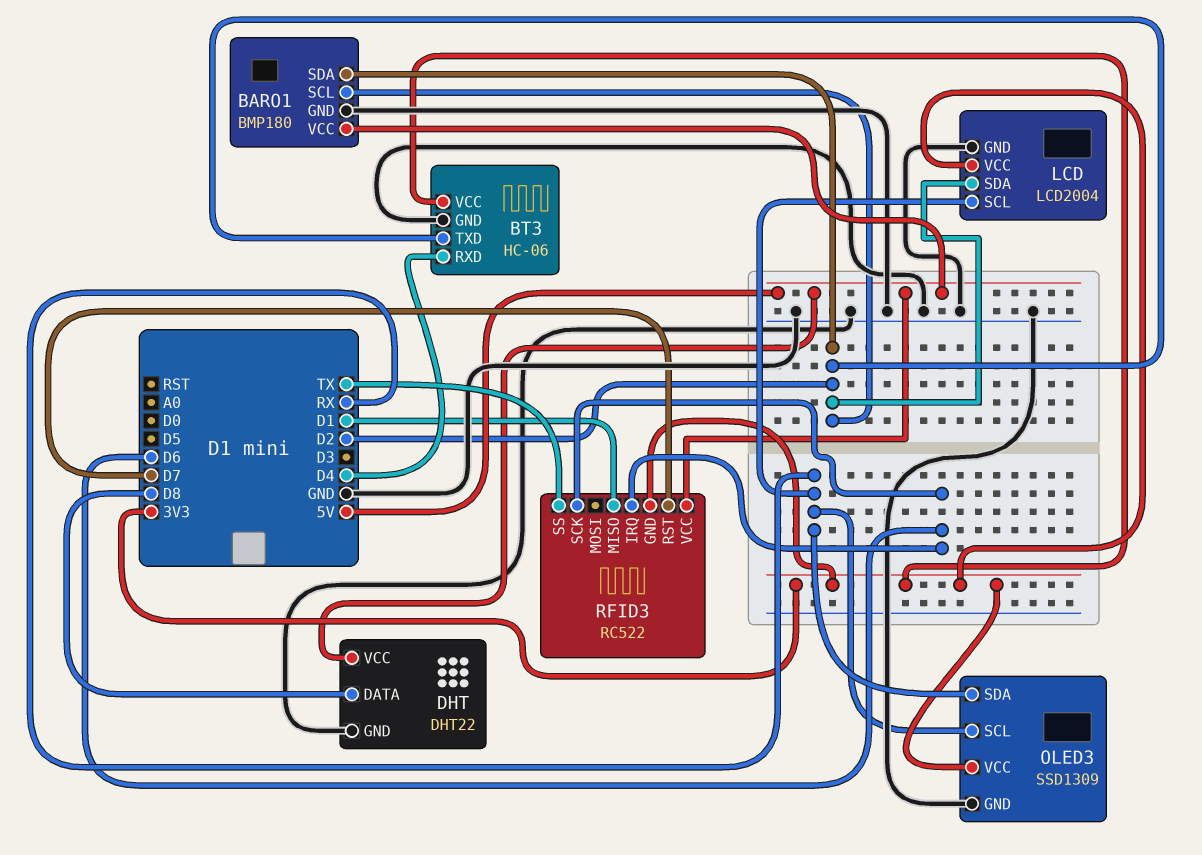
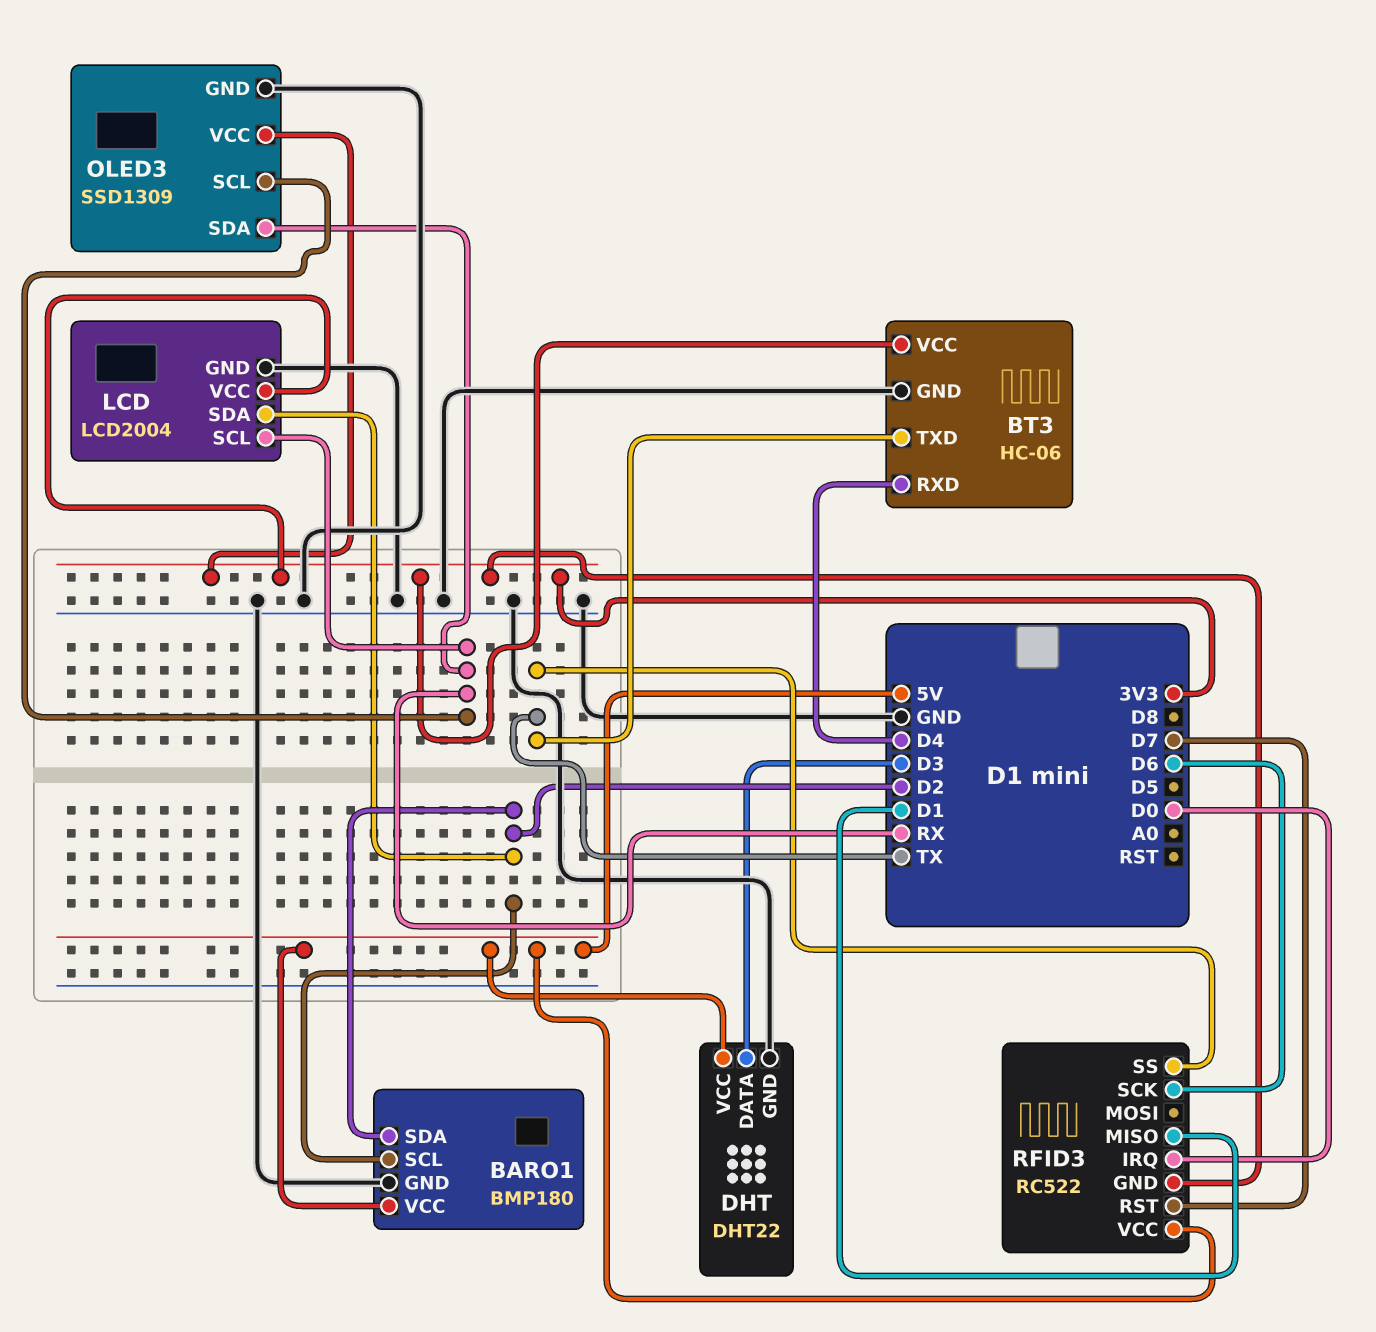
BT3 pin TXD: D2 -> TX
DHT pin DATA: D8 -> D3
RFID3 pin IRQ: D6 -> D0

